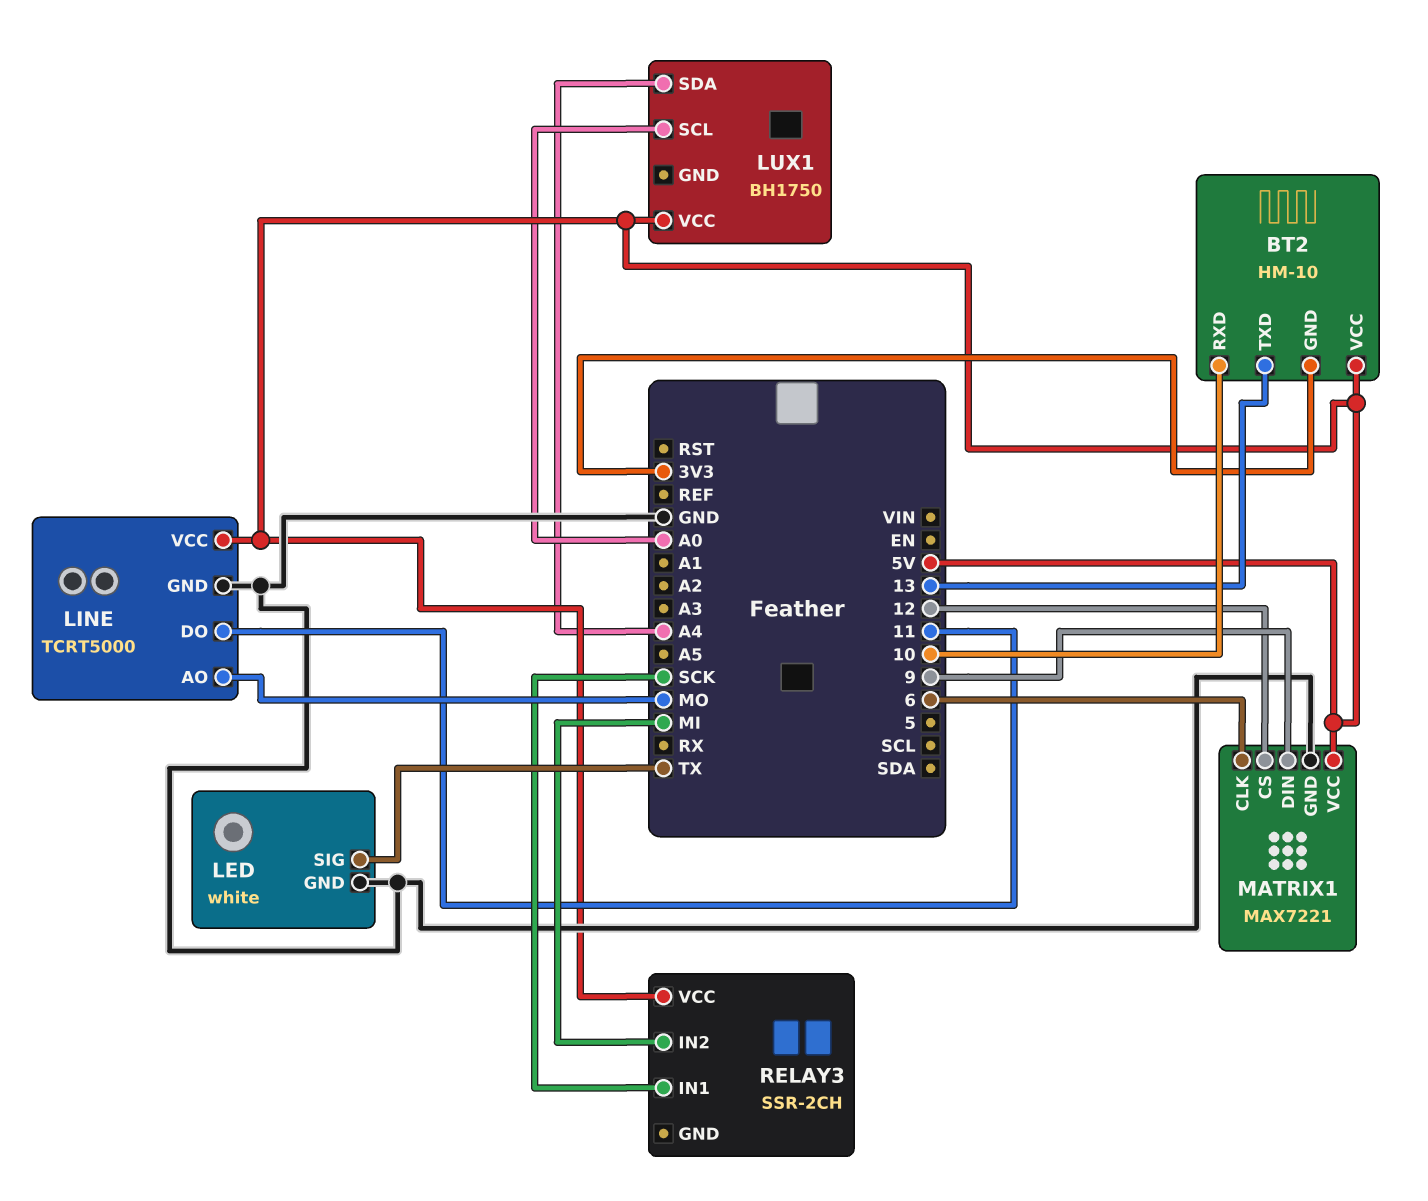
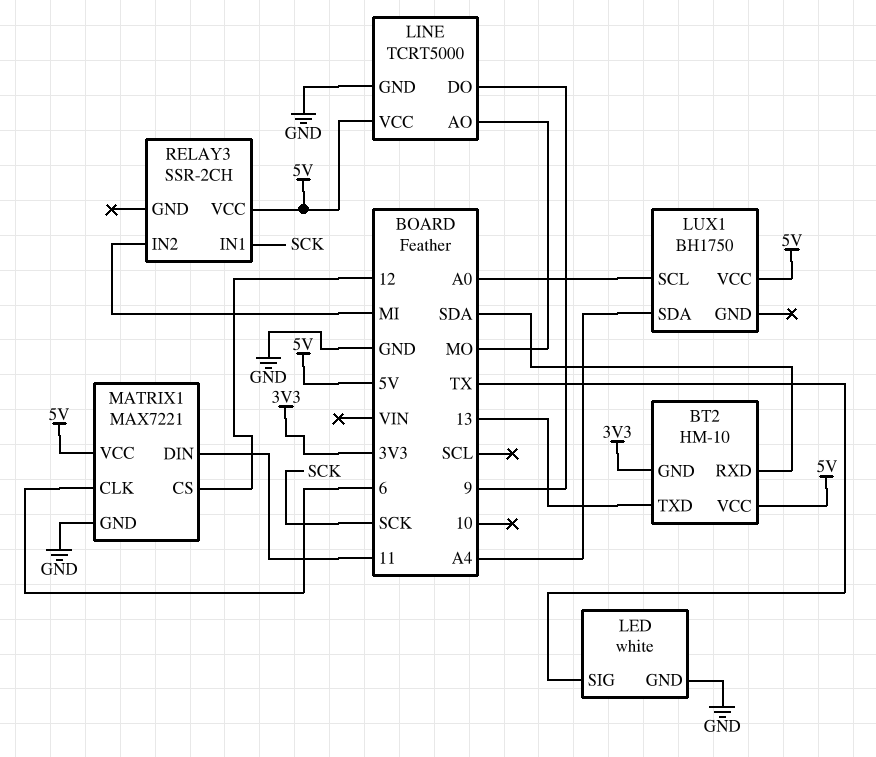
BT2 pin RXD: 10 -> SDA
LINE pin DO: 11 -> 9
MATRIX1 pin DIN: 9 -> 11

